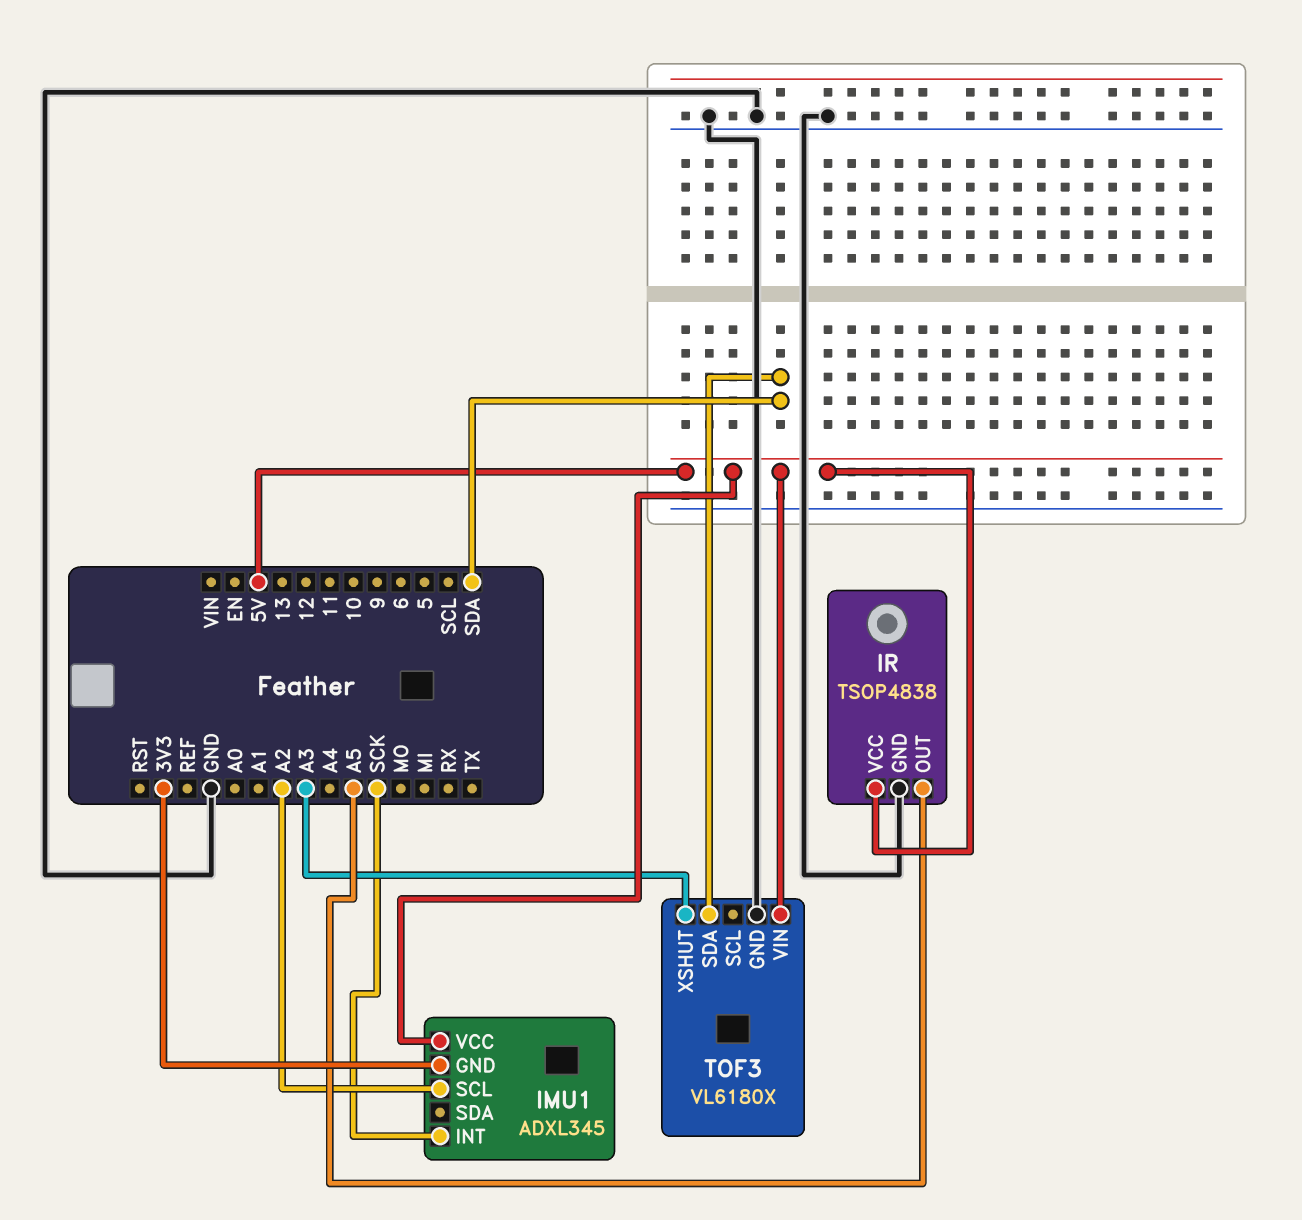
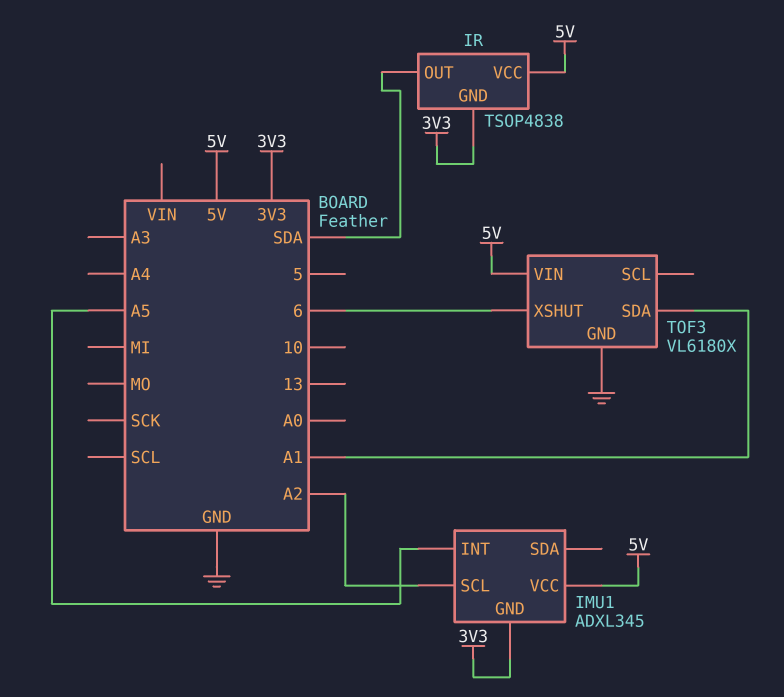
IMU1 pin INT: SCK -> A5
IR pin GND: GND -> 3V3
IR pin OUT: A5 -> SDA
TOF3 pin SDA: SDA -> A1
TOF3 pin XSHUT: A3 -> 6

